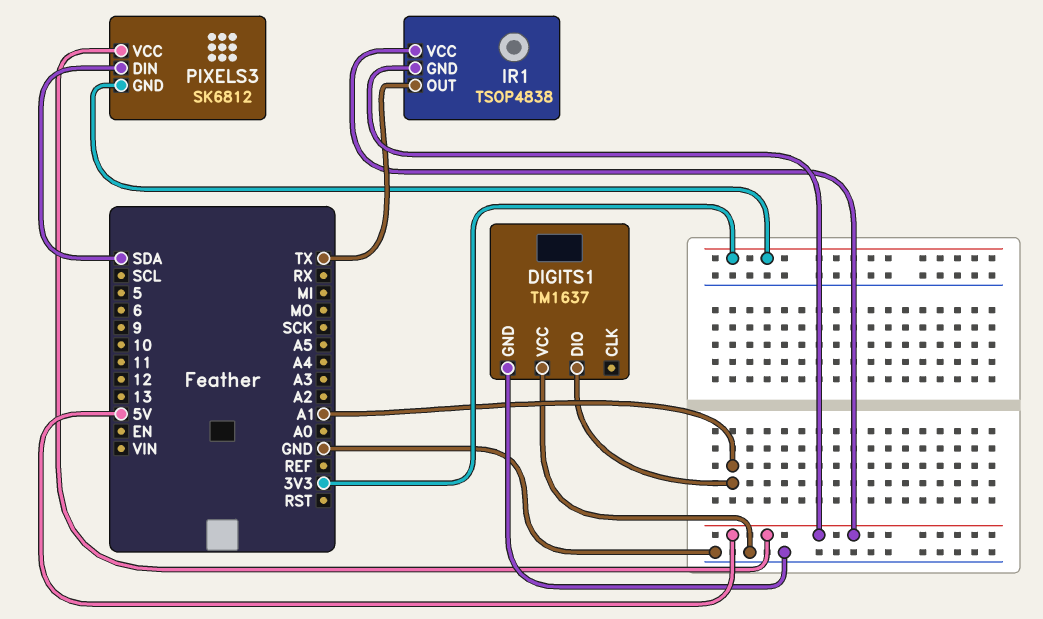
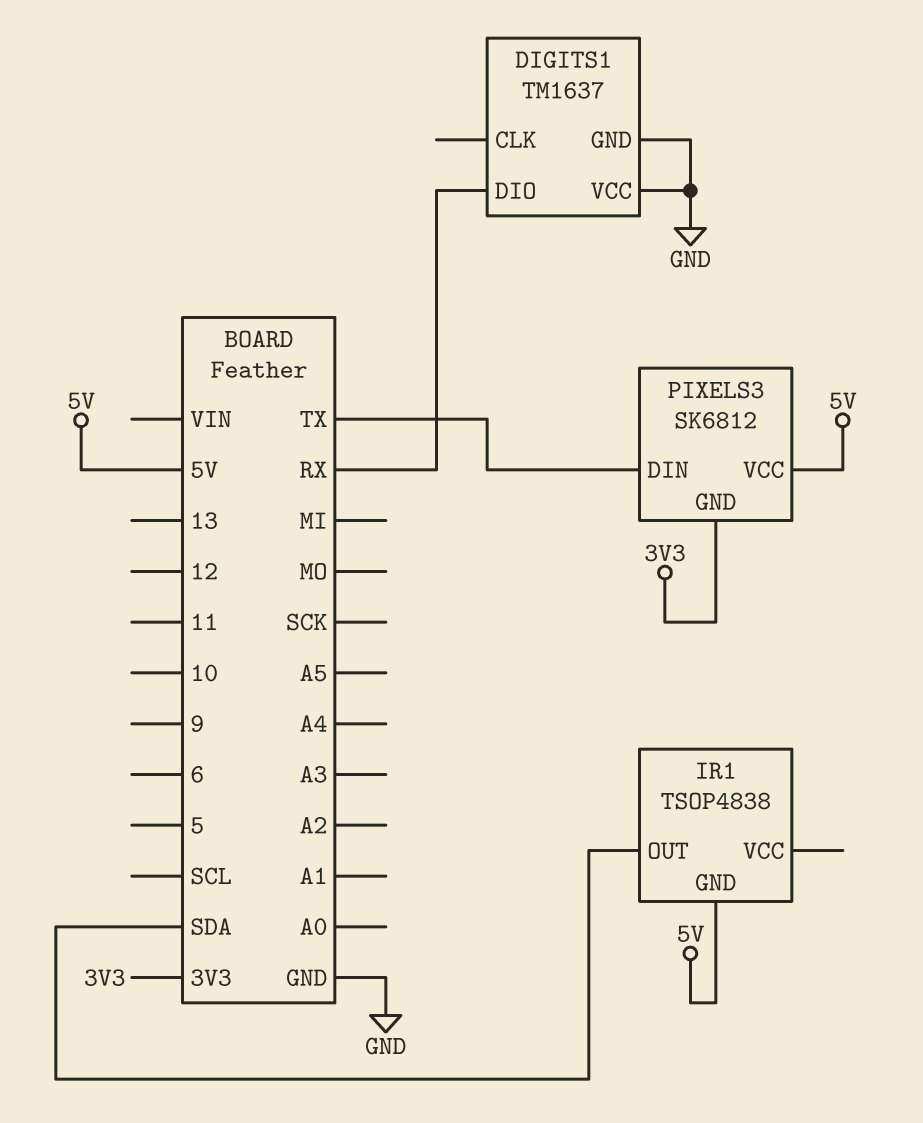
DIGITS1 pin DIO: A1 -> RX
IR1 pin OUT: TX -> SDA
IR1 pin VCC: 5V -> none
PIXELS3 pin DIN: SDA -> TX

